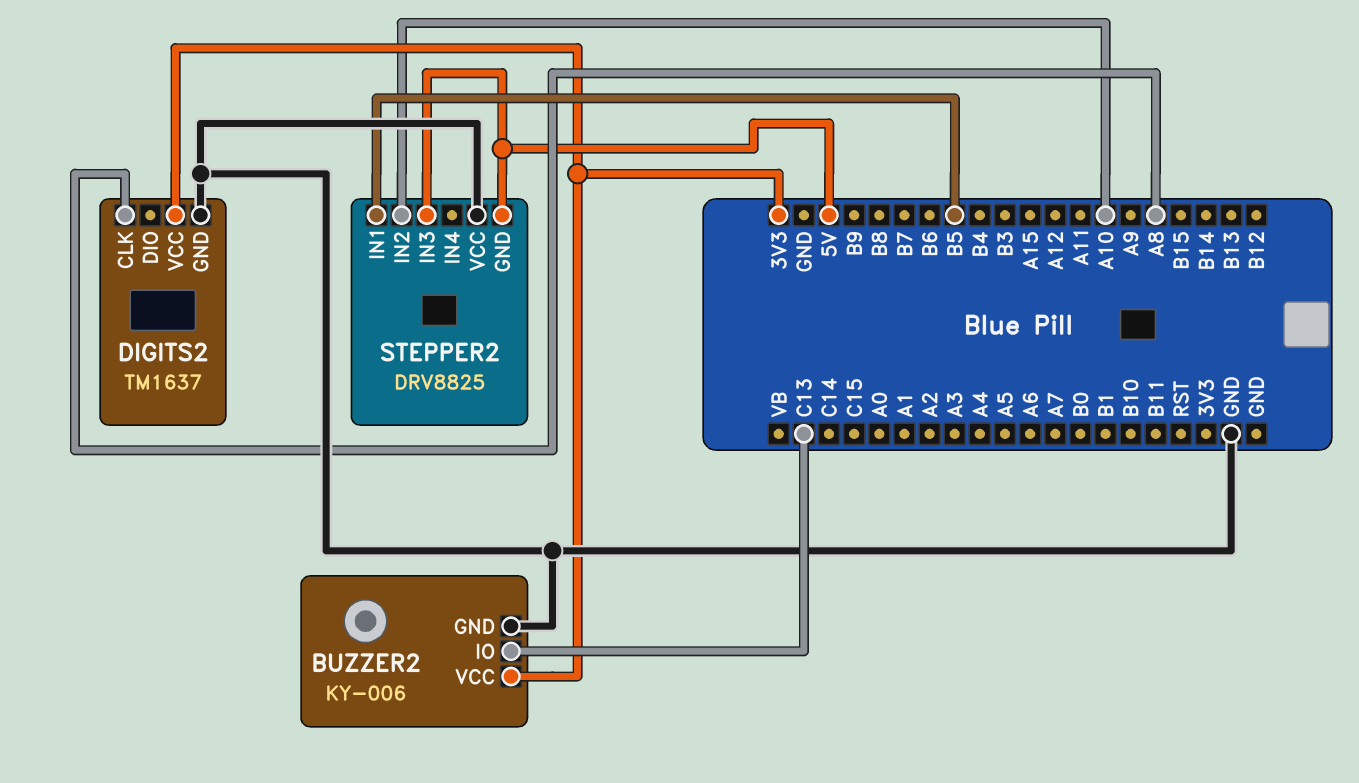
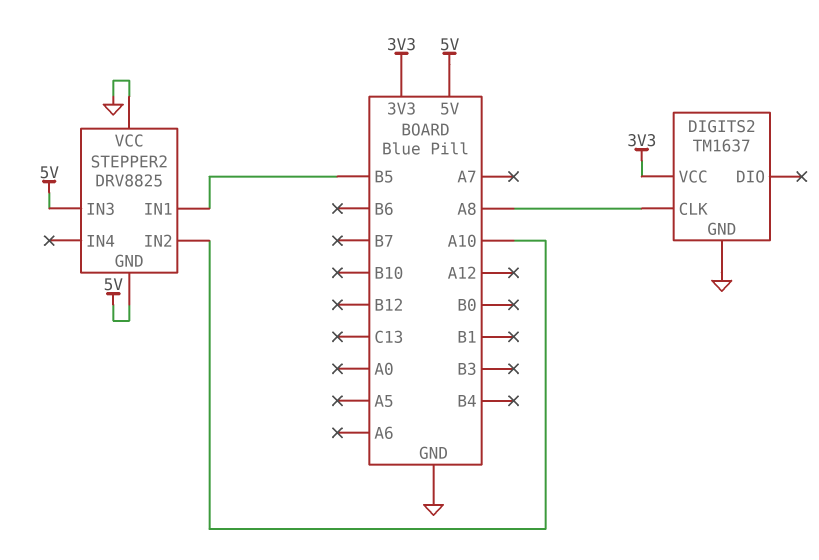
BUZZER2: KY-006 -> none
BUZZER2 pin GND: GND -> none
BUZZER2 pin IO: C13 -> none
BUZZER2 pin VCC: 3V3 -> none

